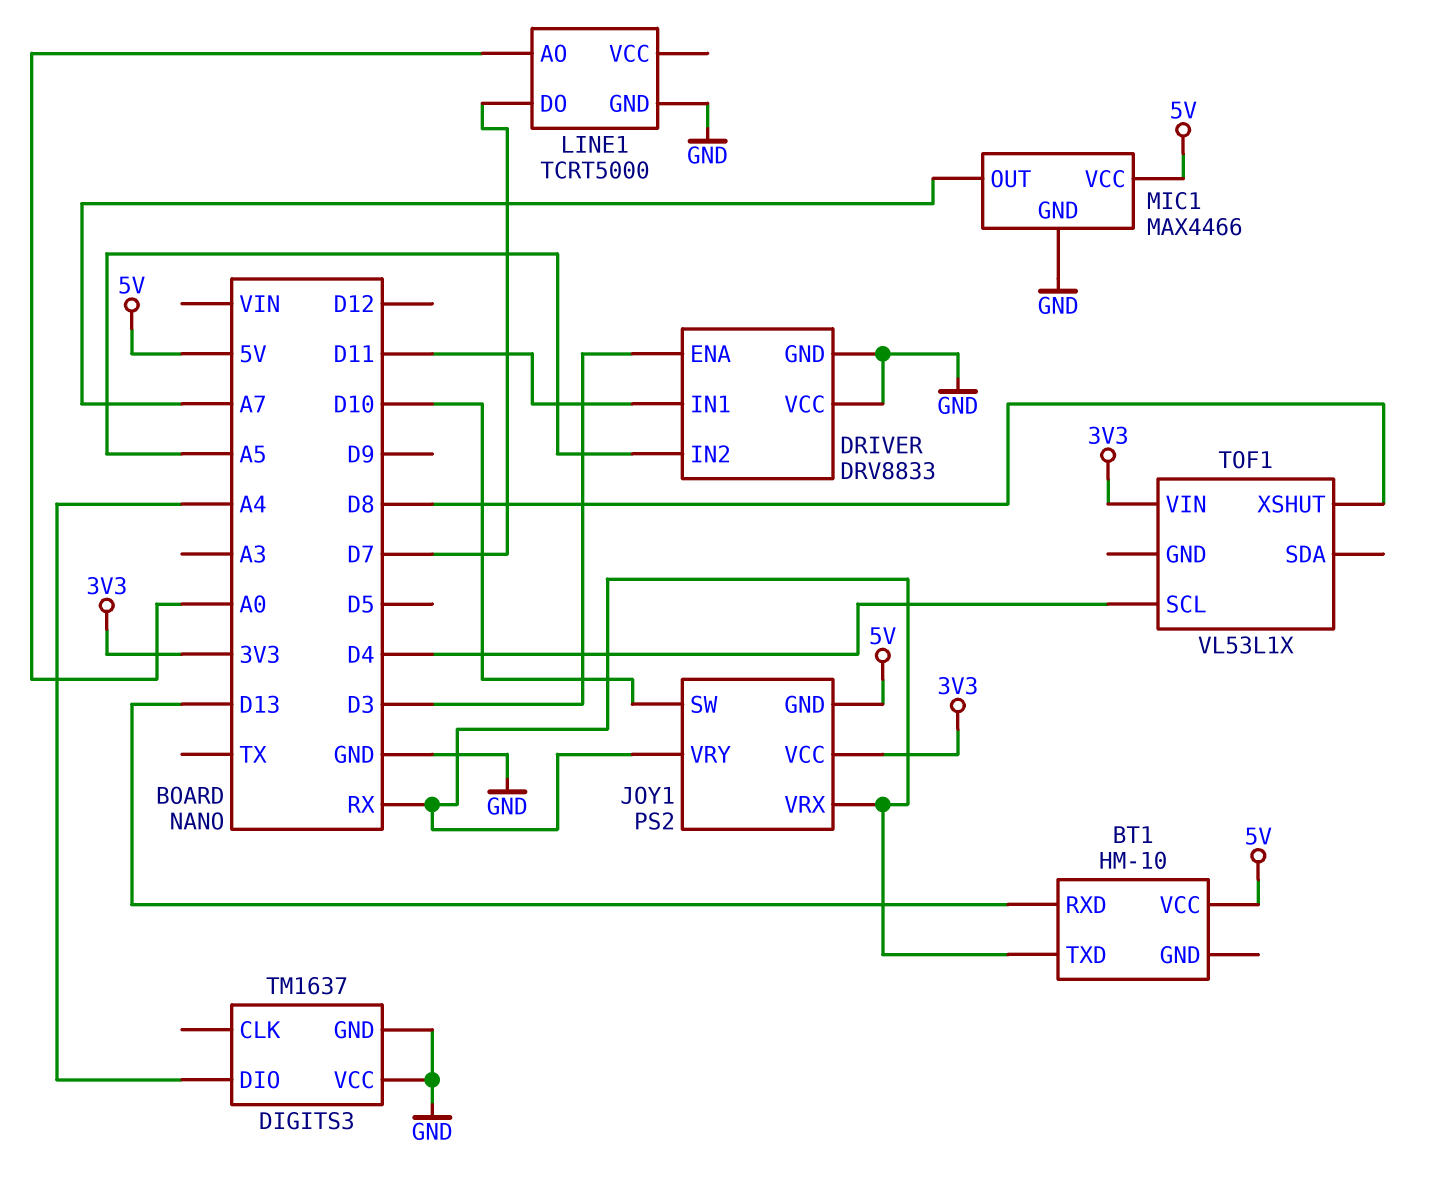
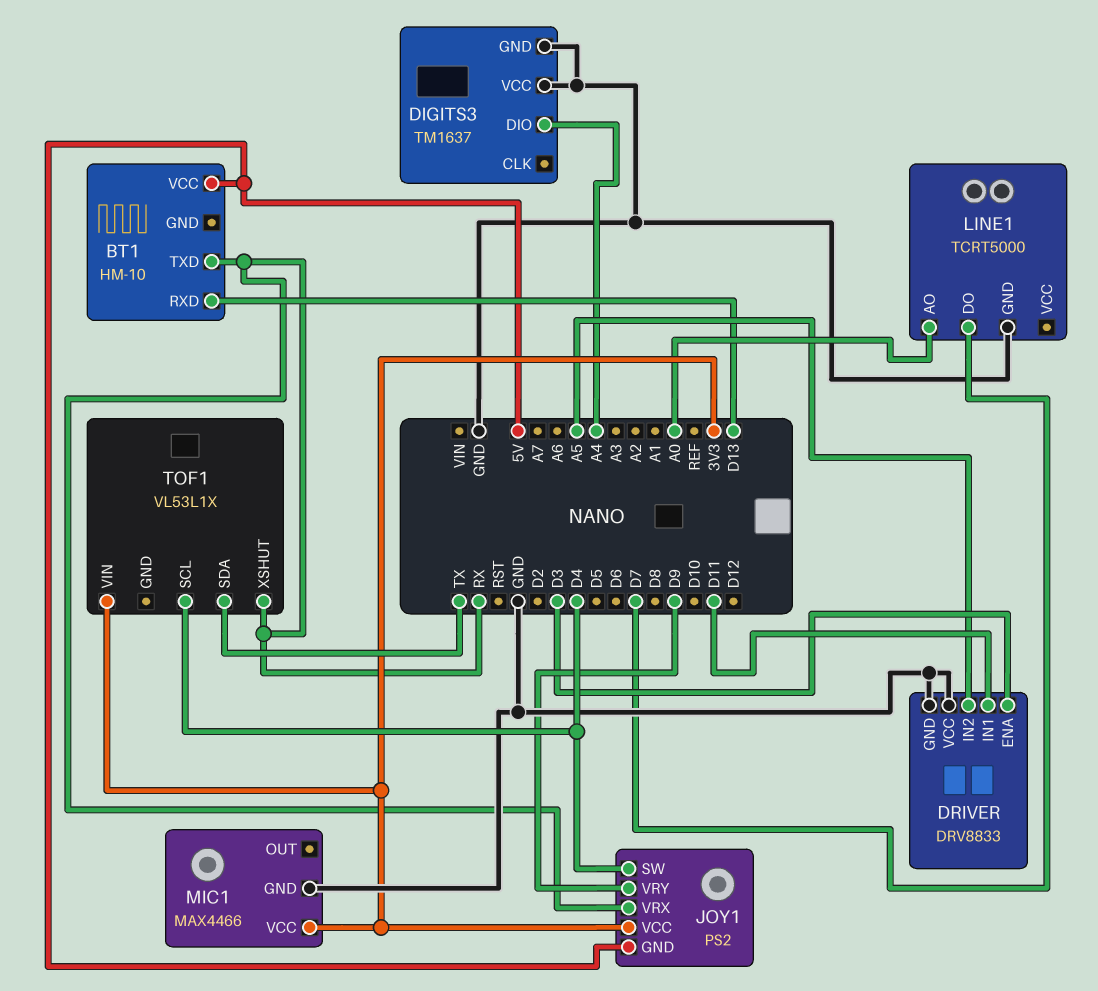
JOY1 pin SW: D10 -> D4
JOY1 pin VRY: RX -> D9
MIC1 pin OUT: A7 -> none
MIC1 pin VCC: 5V -> 3V3
TOF1 pin SDA: none -> TX
TOF1 pin XSHUT: D8 -> RX

